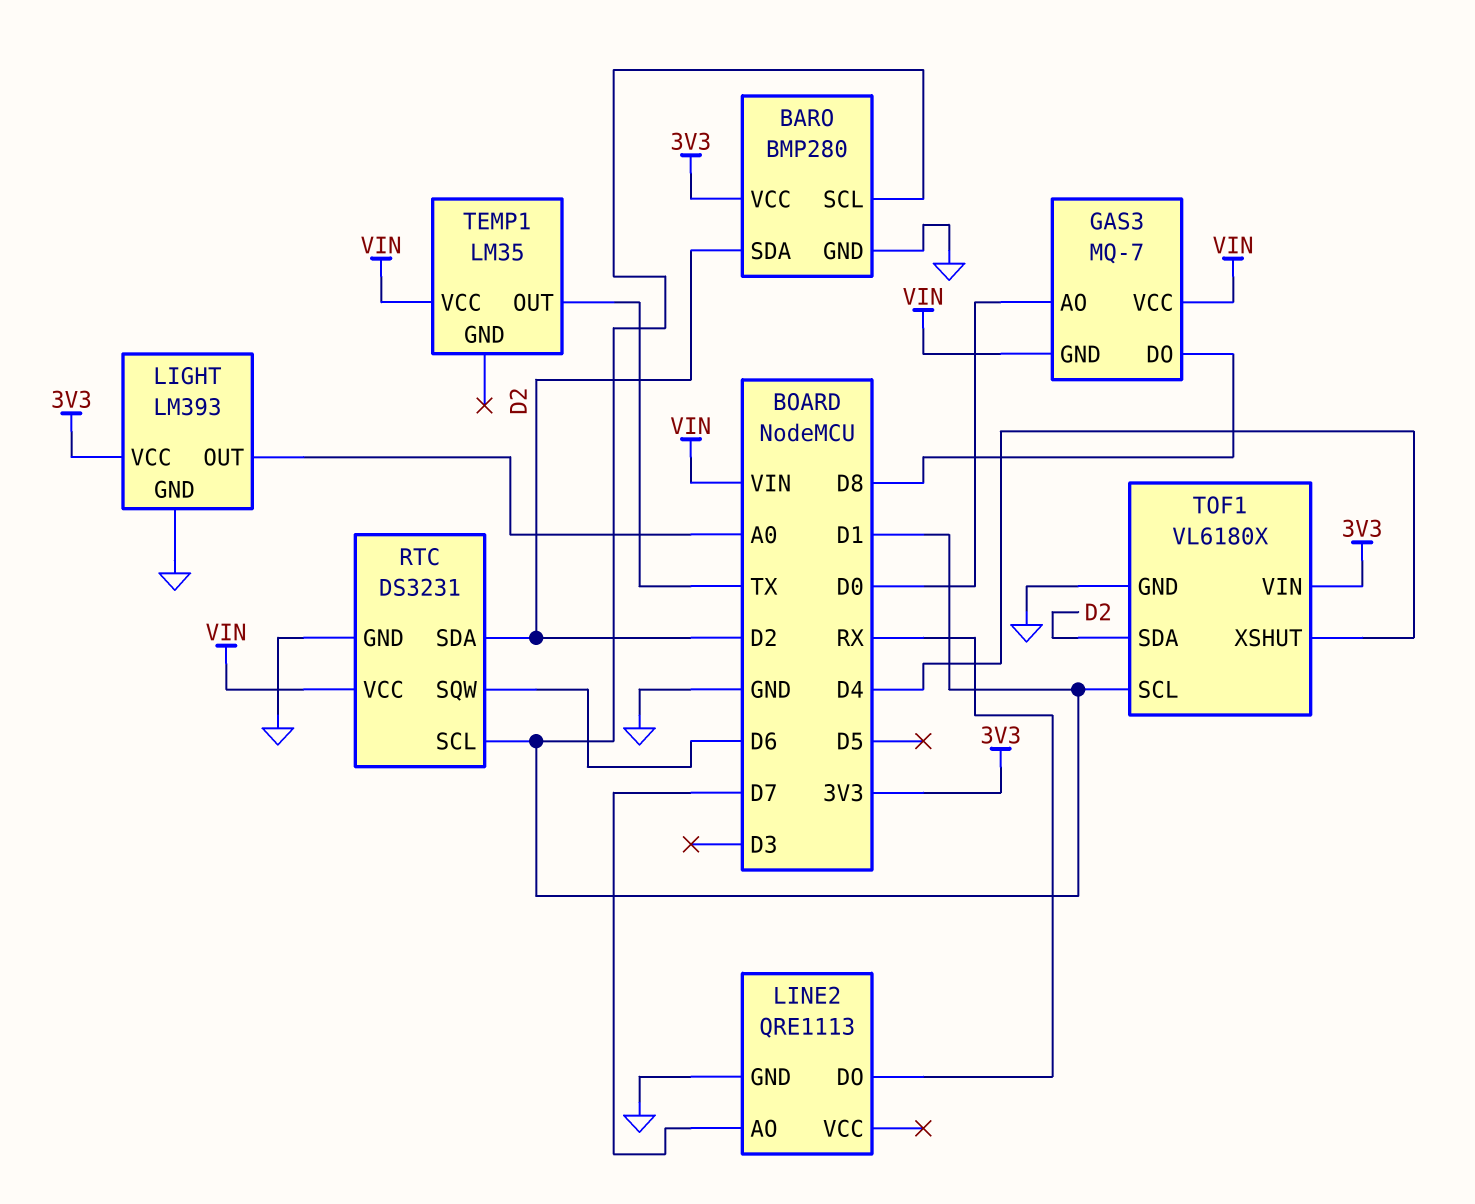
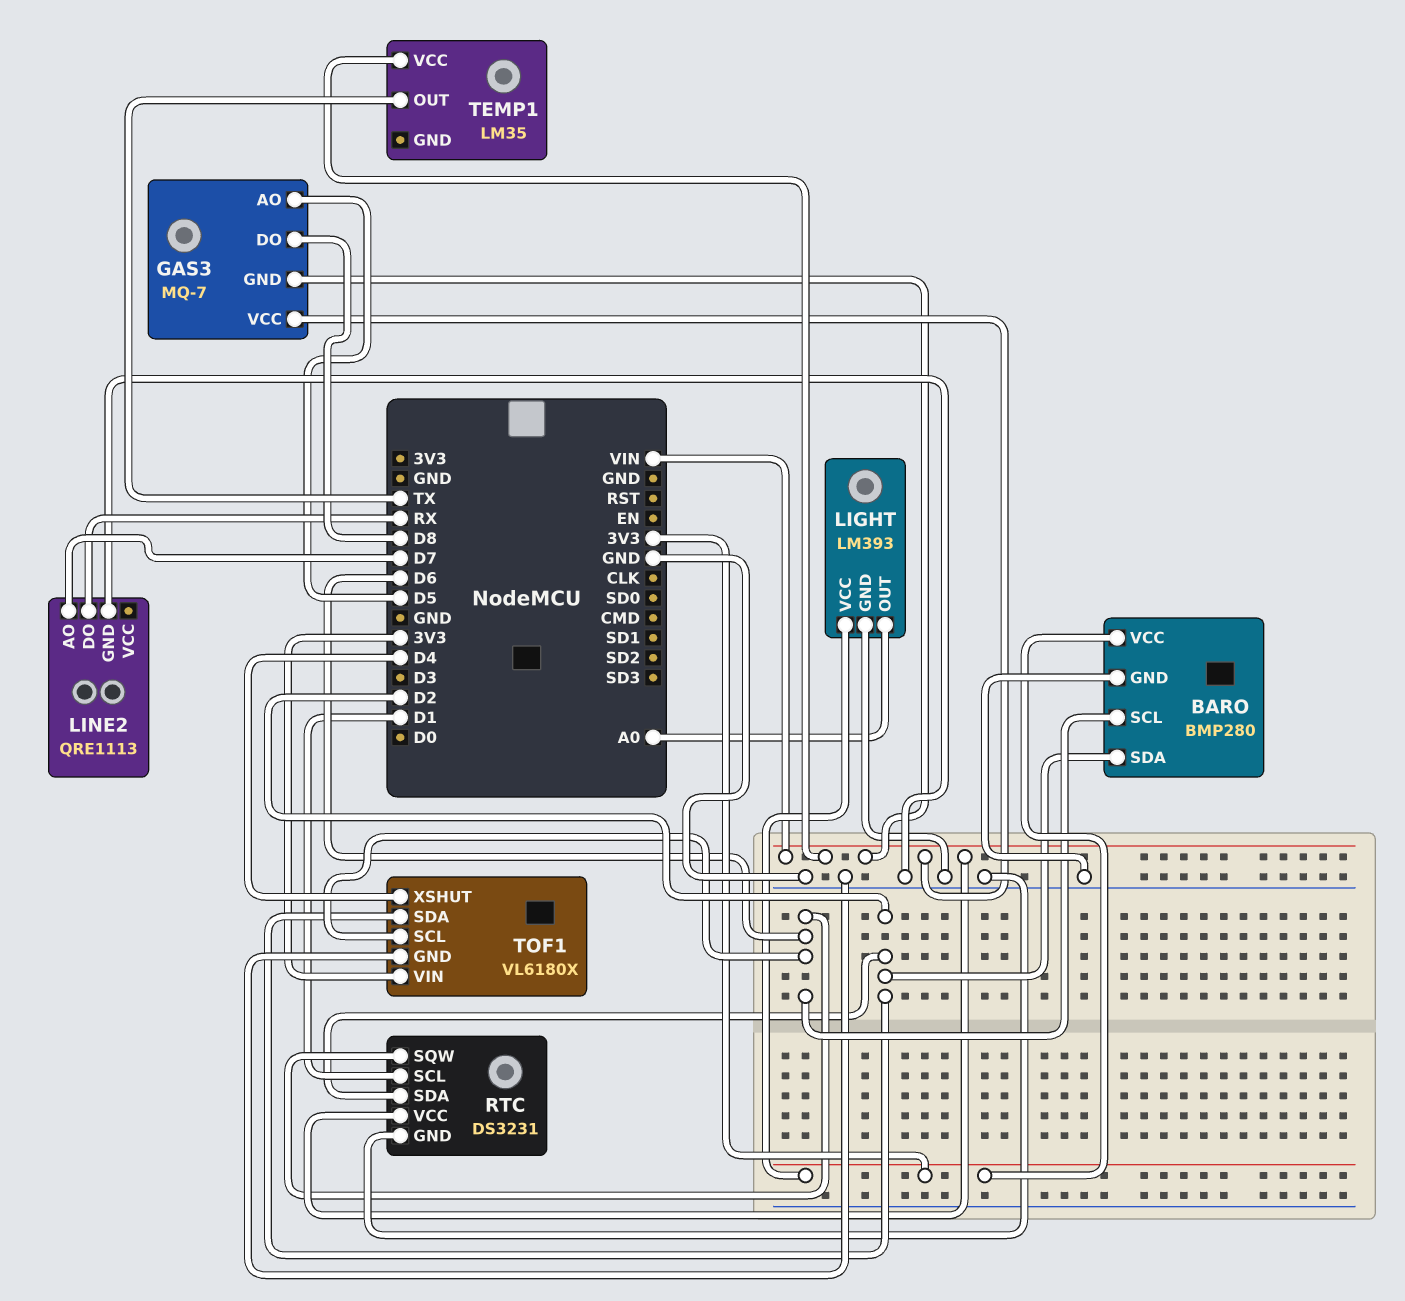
BARO pin SCL: D1 -> D6
GAS3 pin AO: D0 -> D5
TOF1 pin SCL: D1 -> D6

